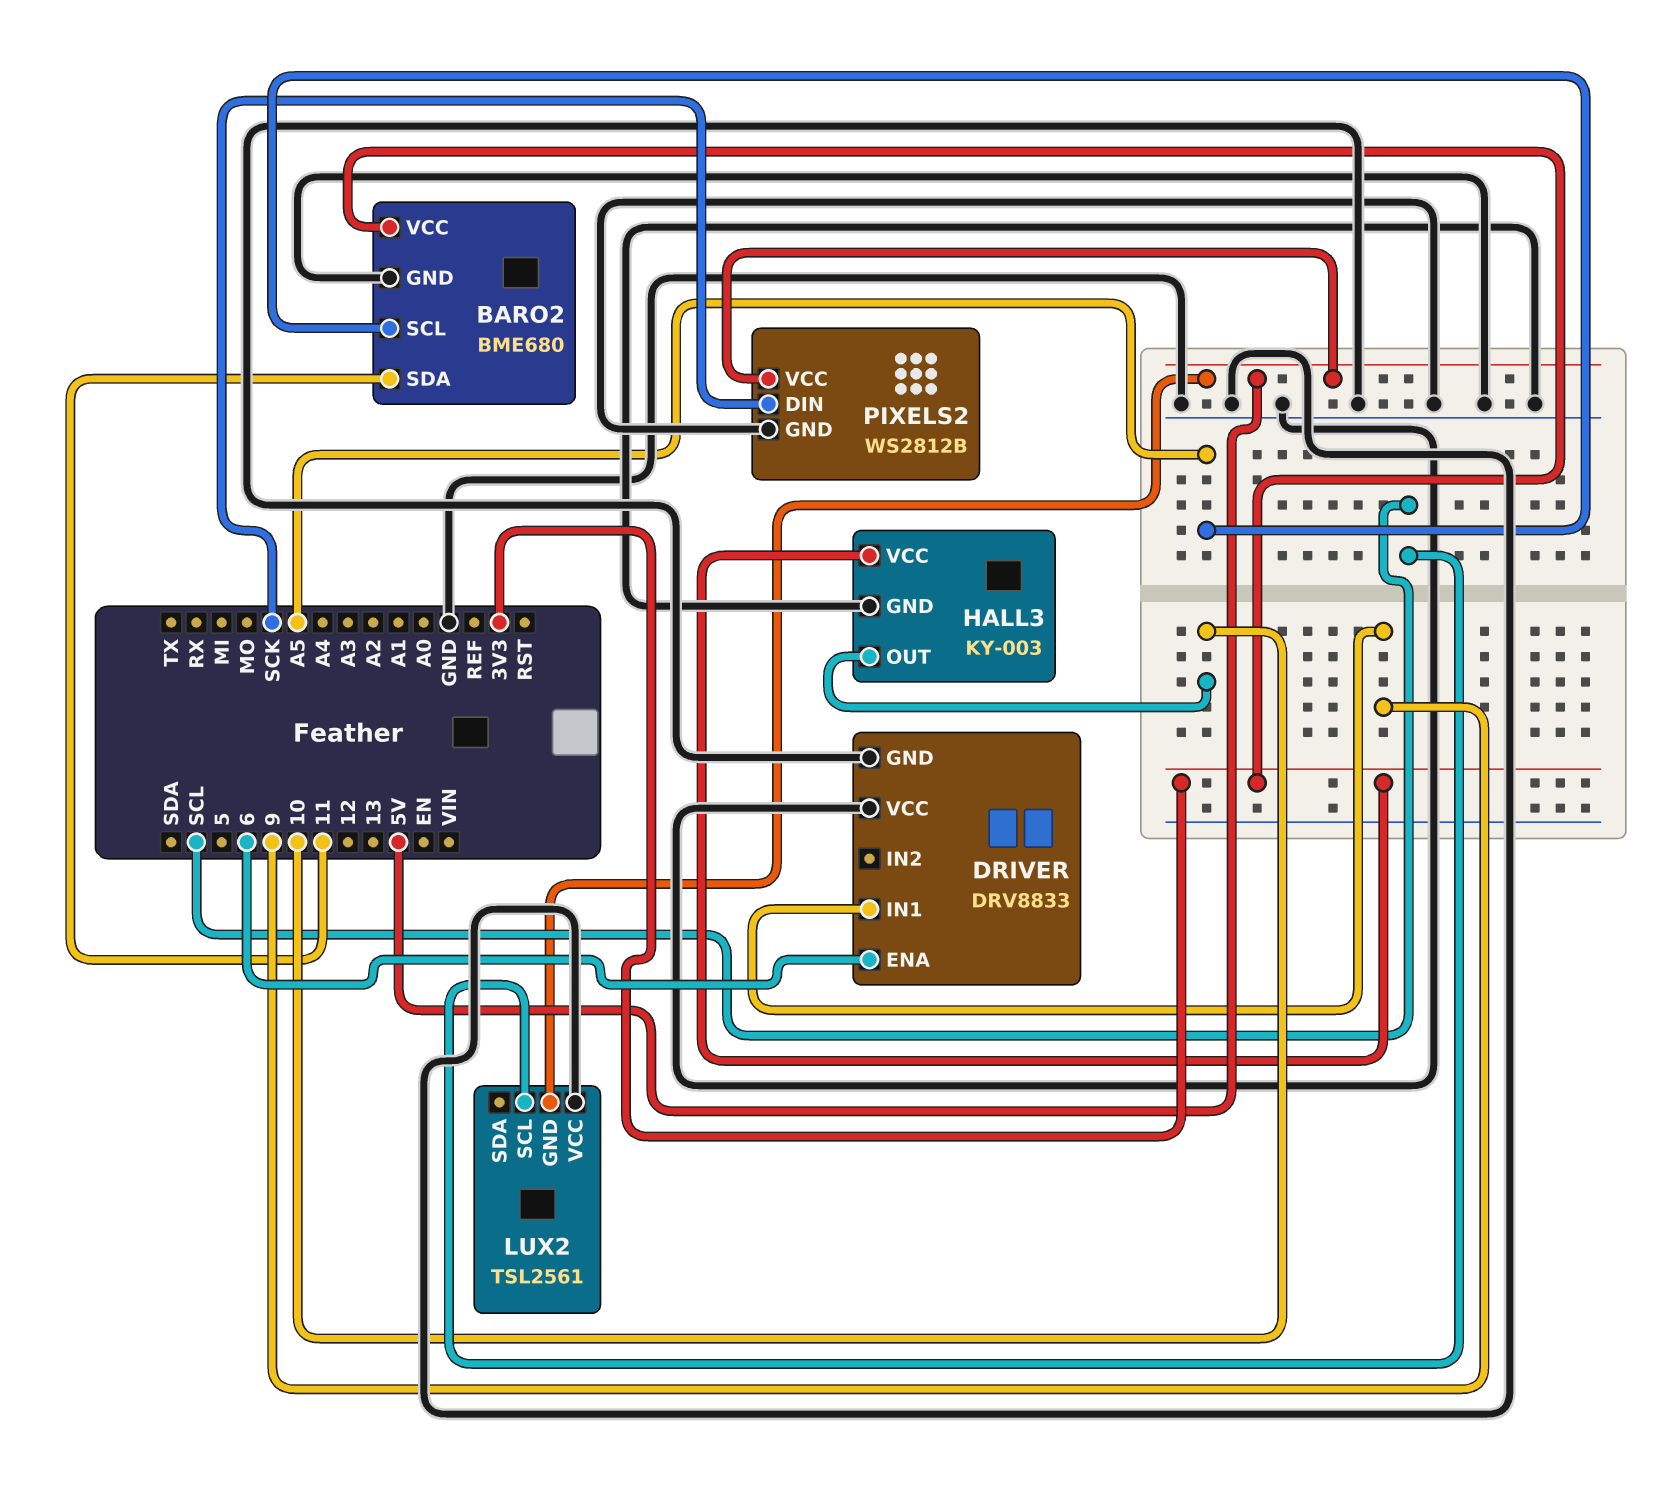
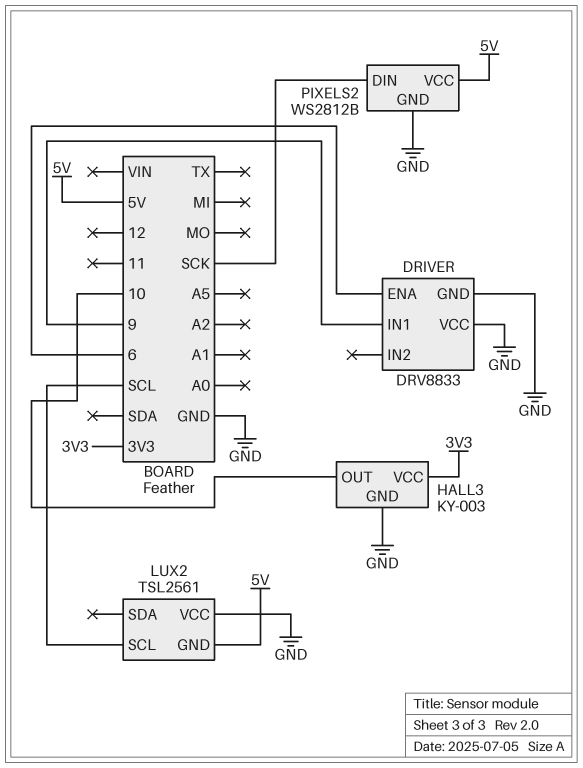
BARO2: BME680 -> none
BARO2 pin GND: GND -> none
BARO2 pin SCL: A5 -> none
BARO2 pin SDA: 11 -> none
BARO2 pin VCC: 3V3 -> none

